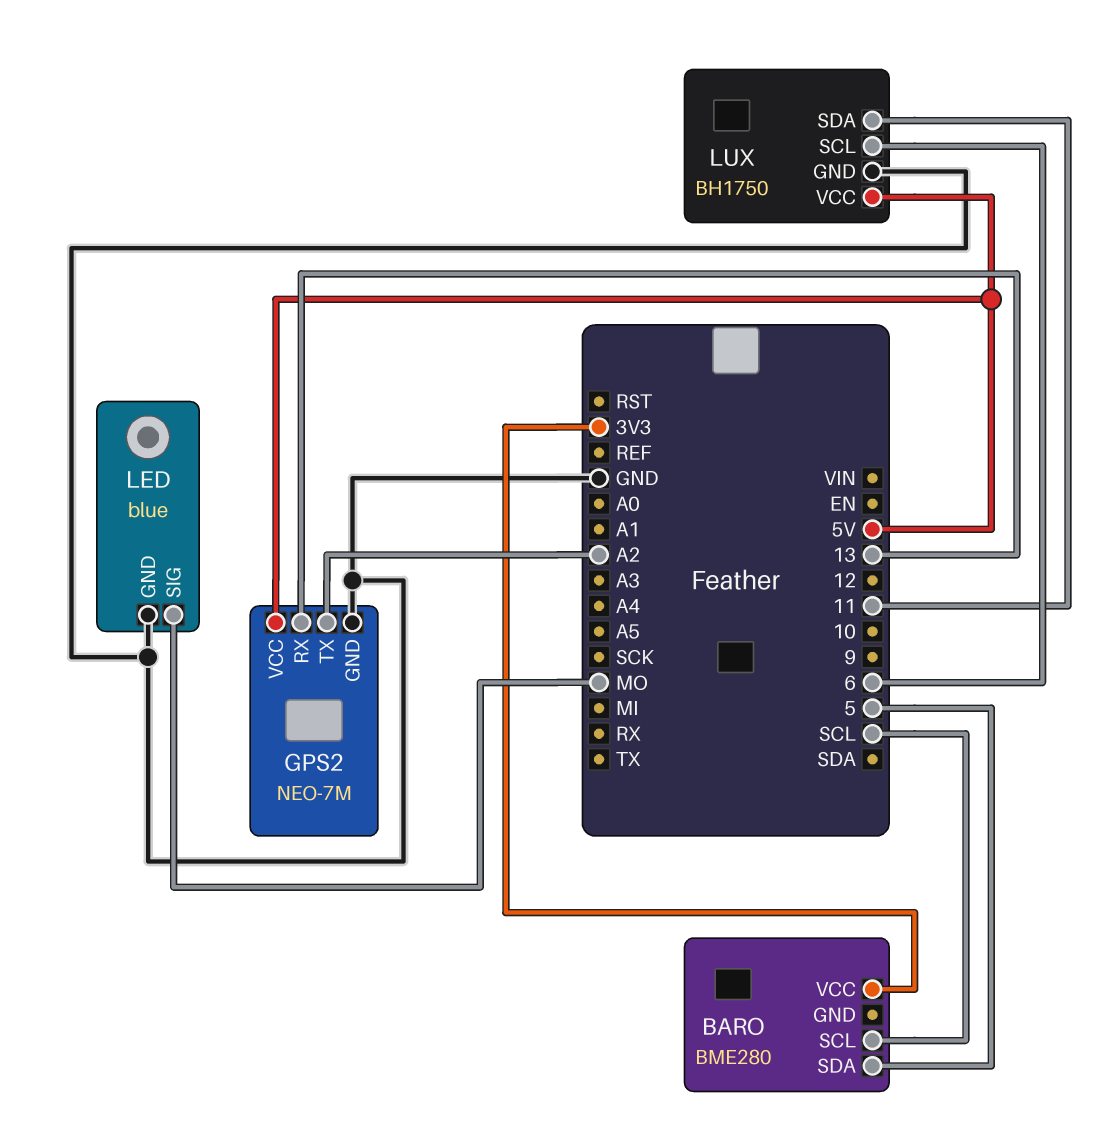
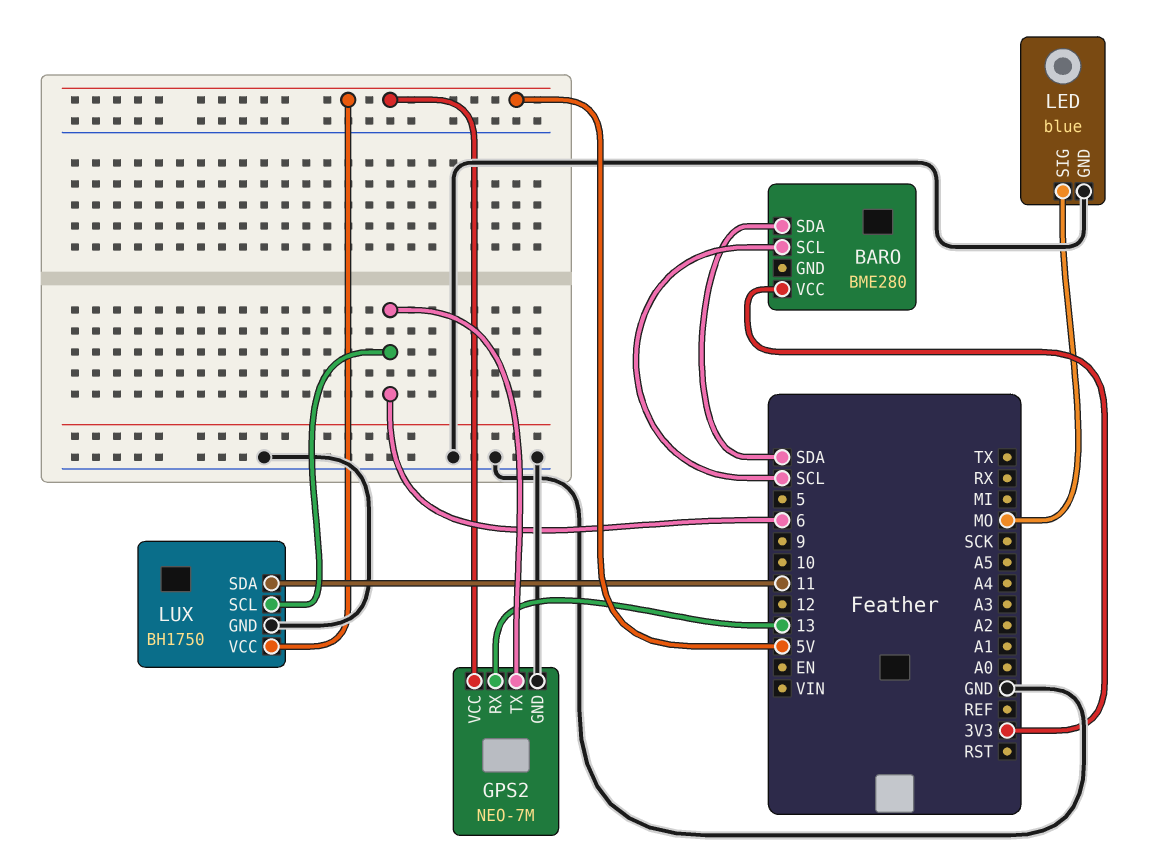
BARO pin SDA: 5 -> SDA
GPS2 pin TX: A2 -> 6

